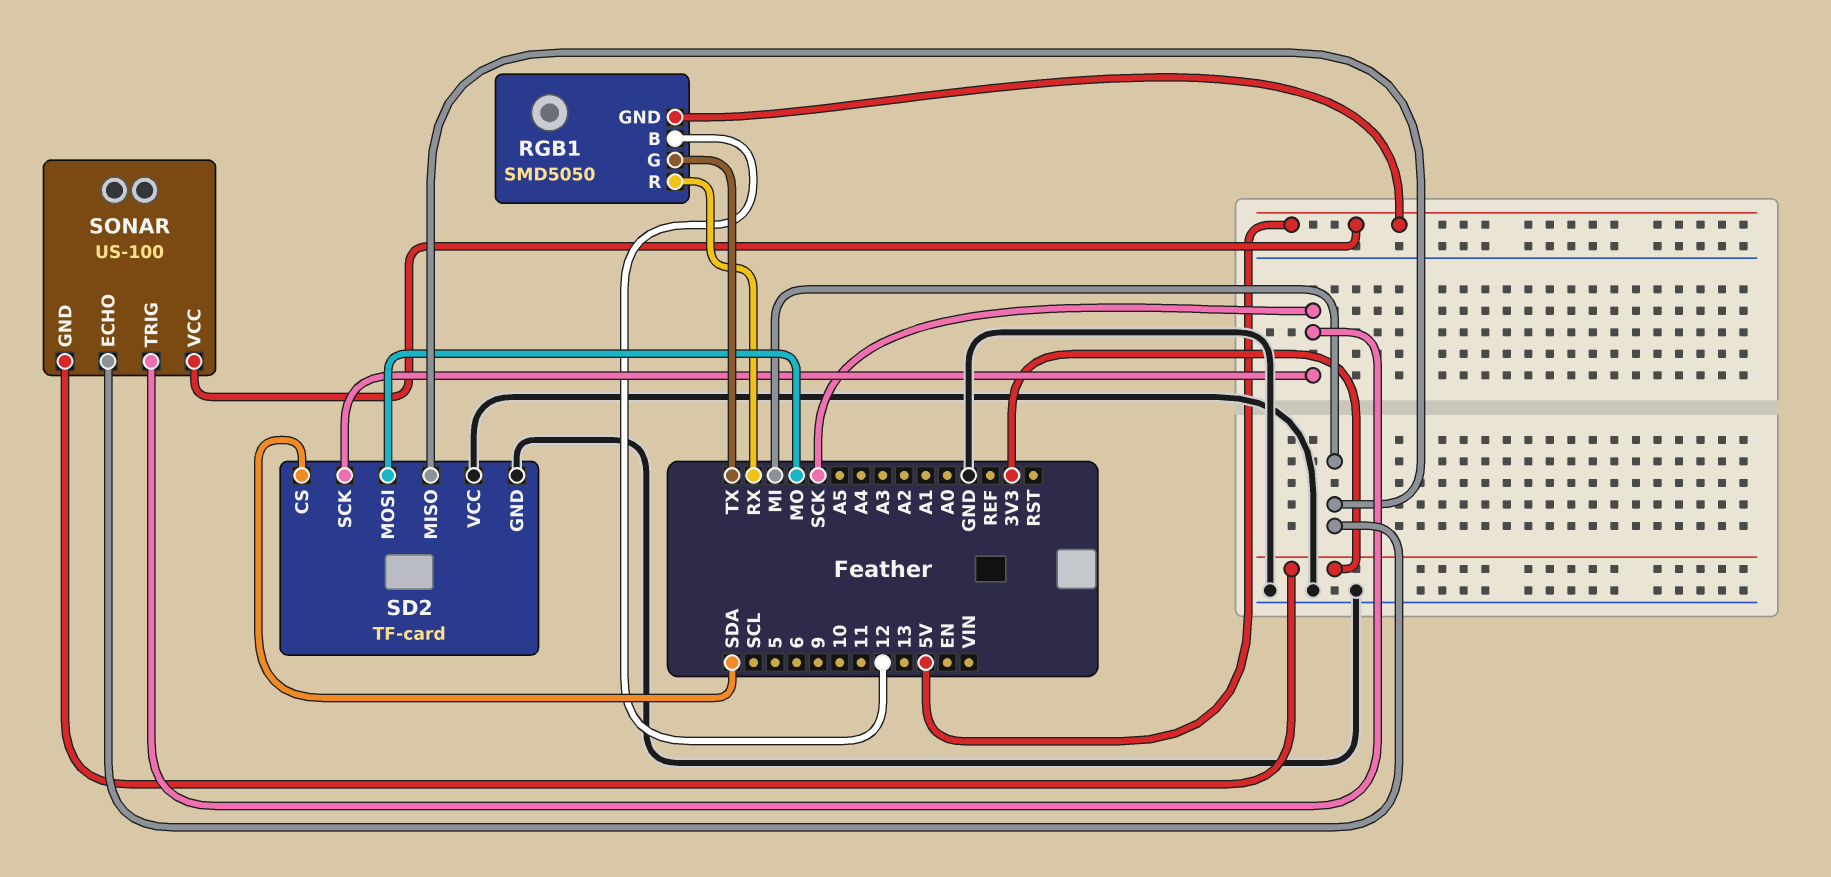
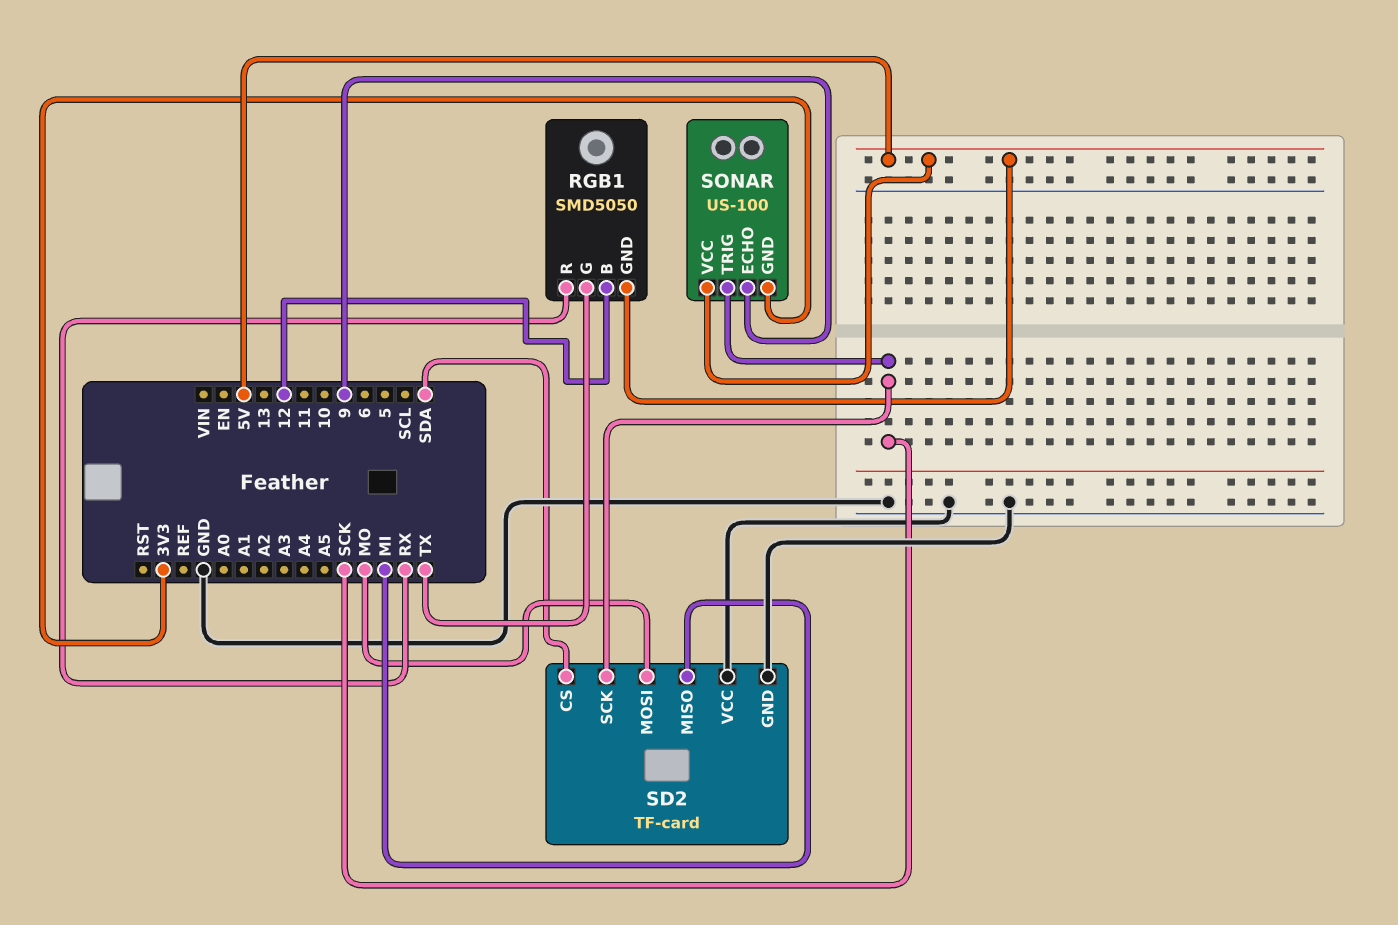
SONAR pin ECHO: MI -> 9

